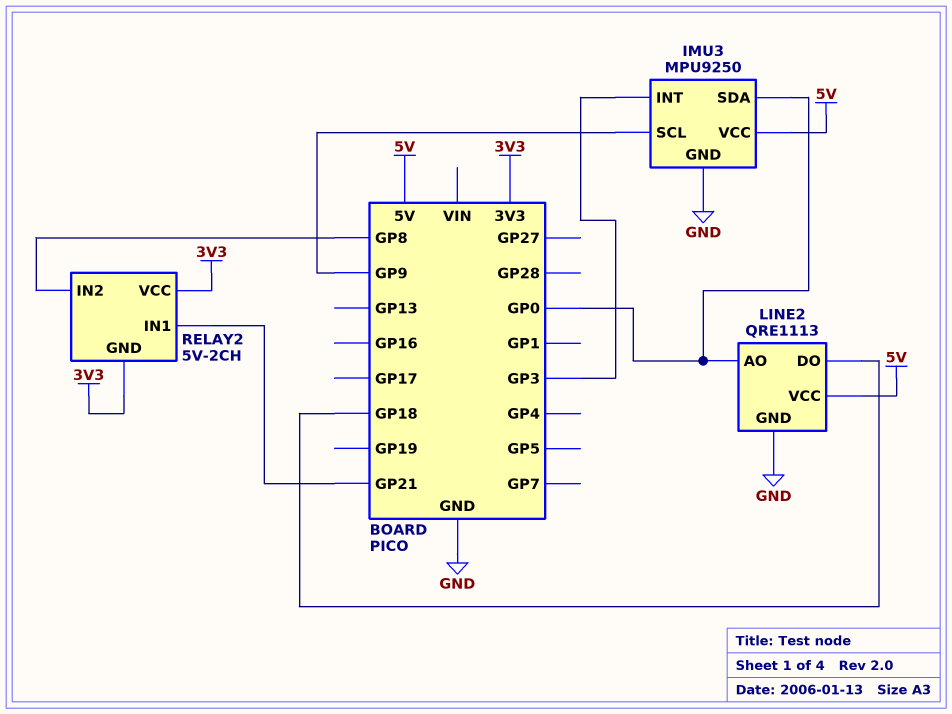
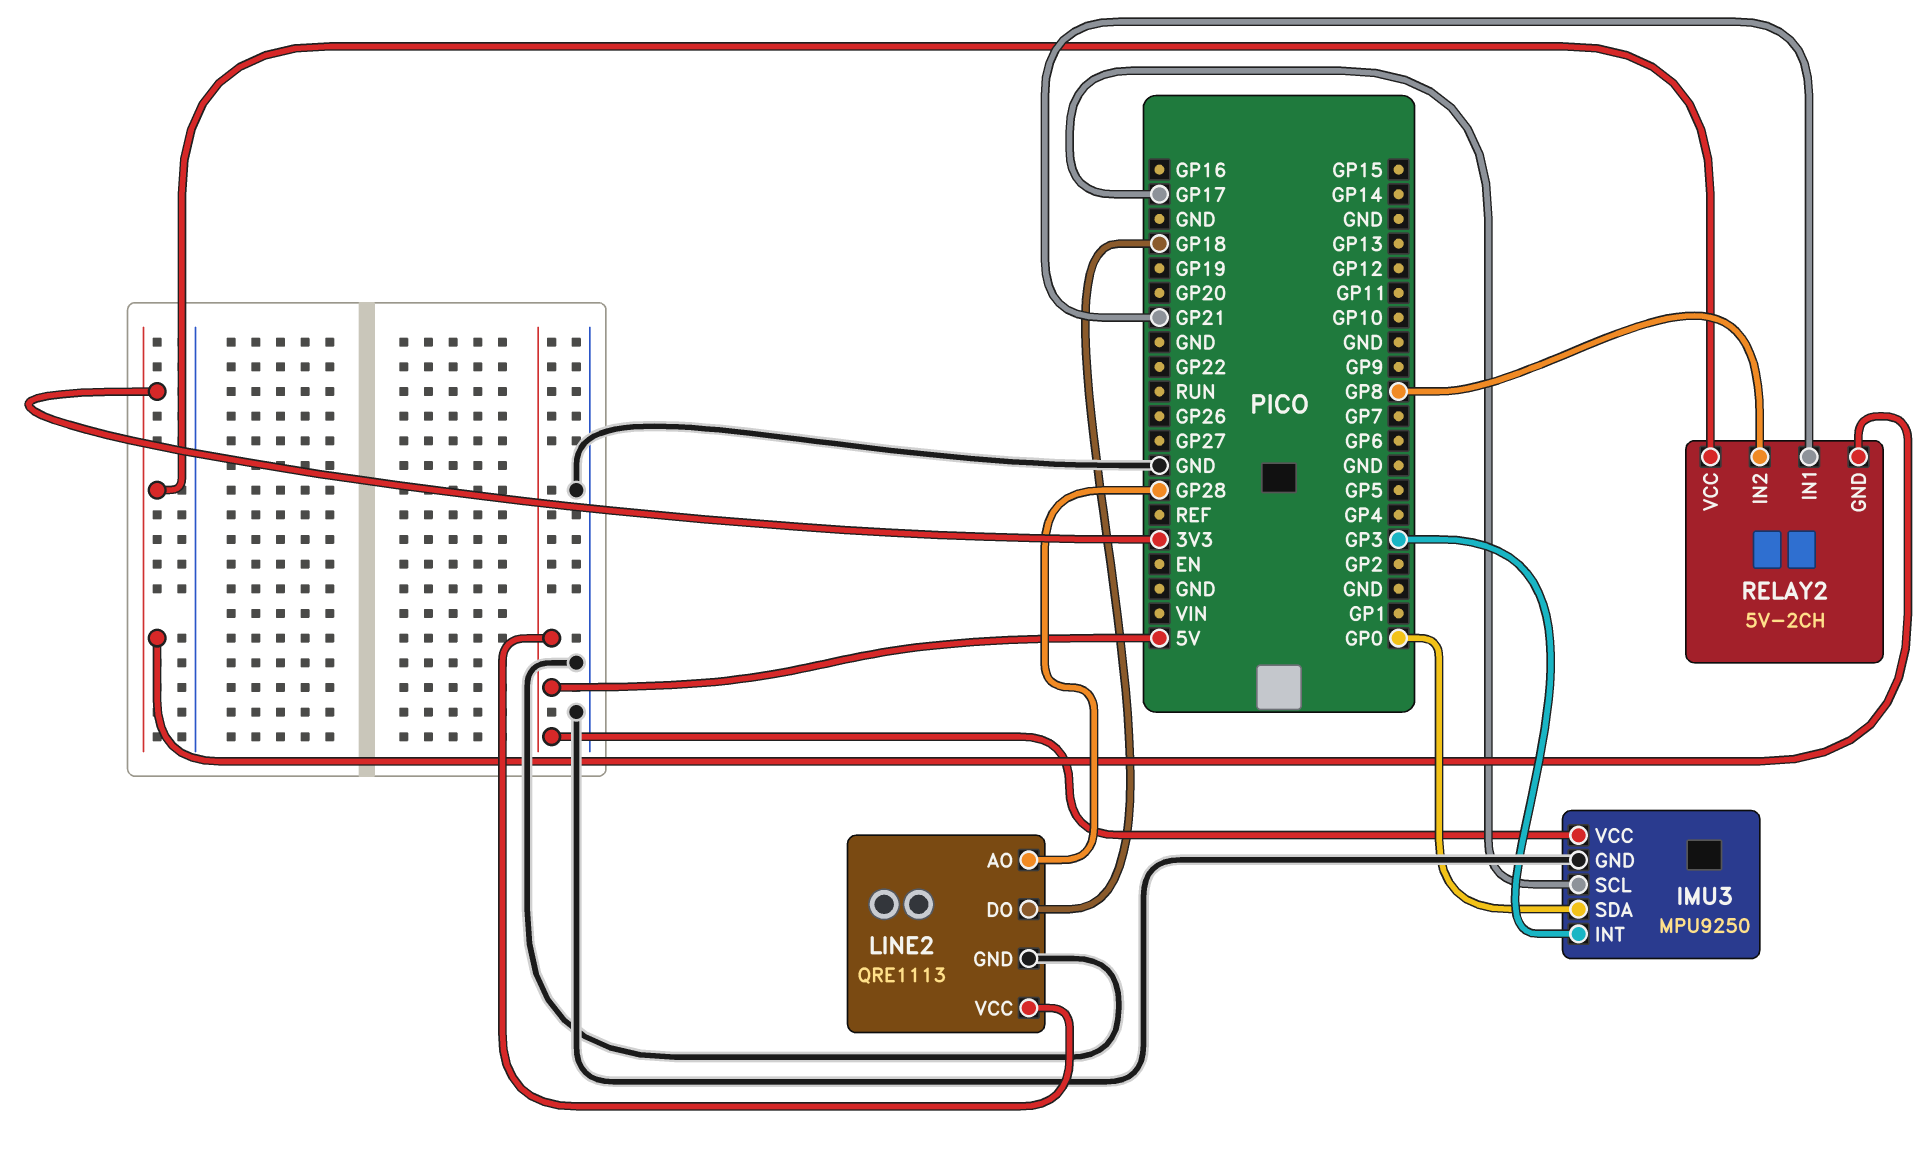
IMU3 pin SCL: GP9 -> GP17
LINE2 pin AO: GP0 -> GP28

